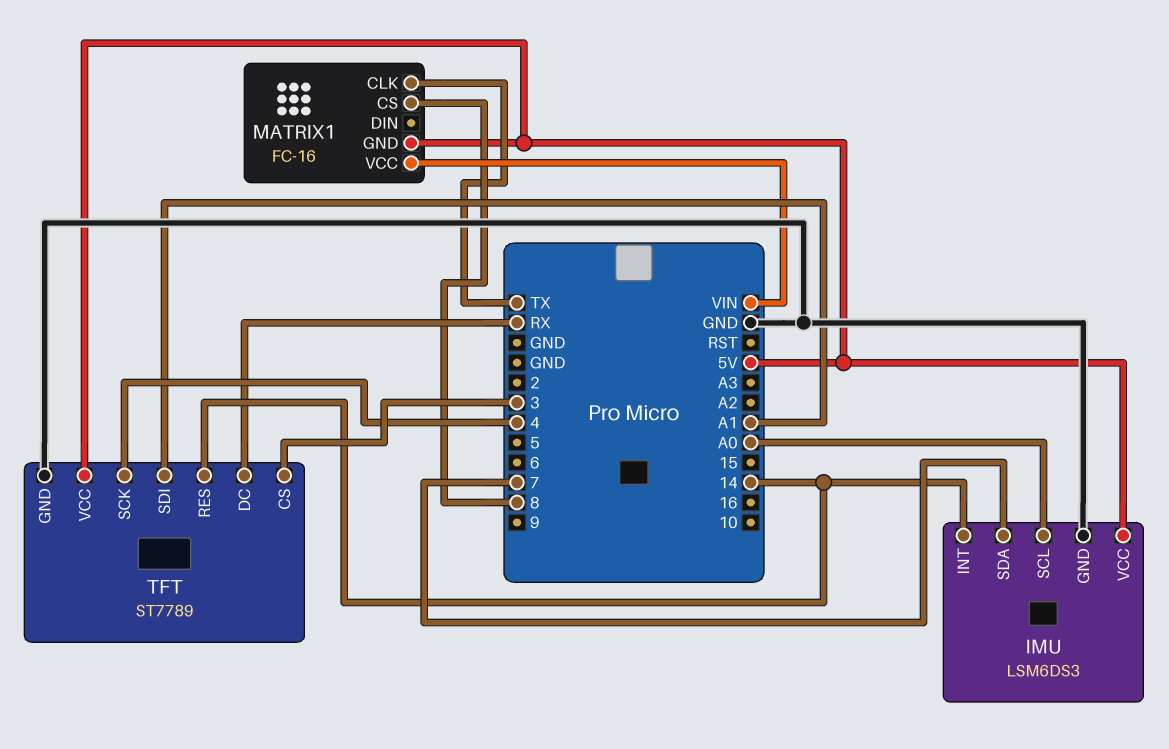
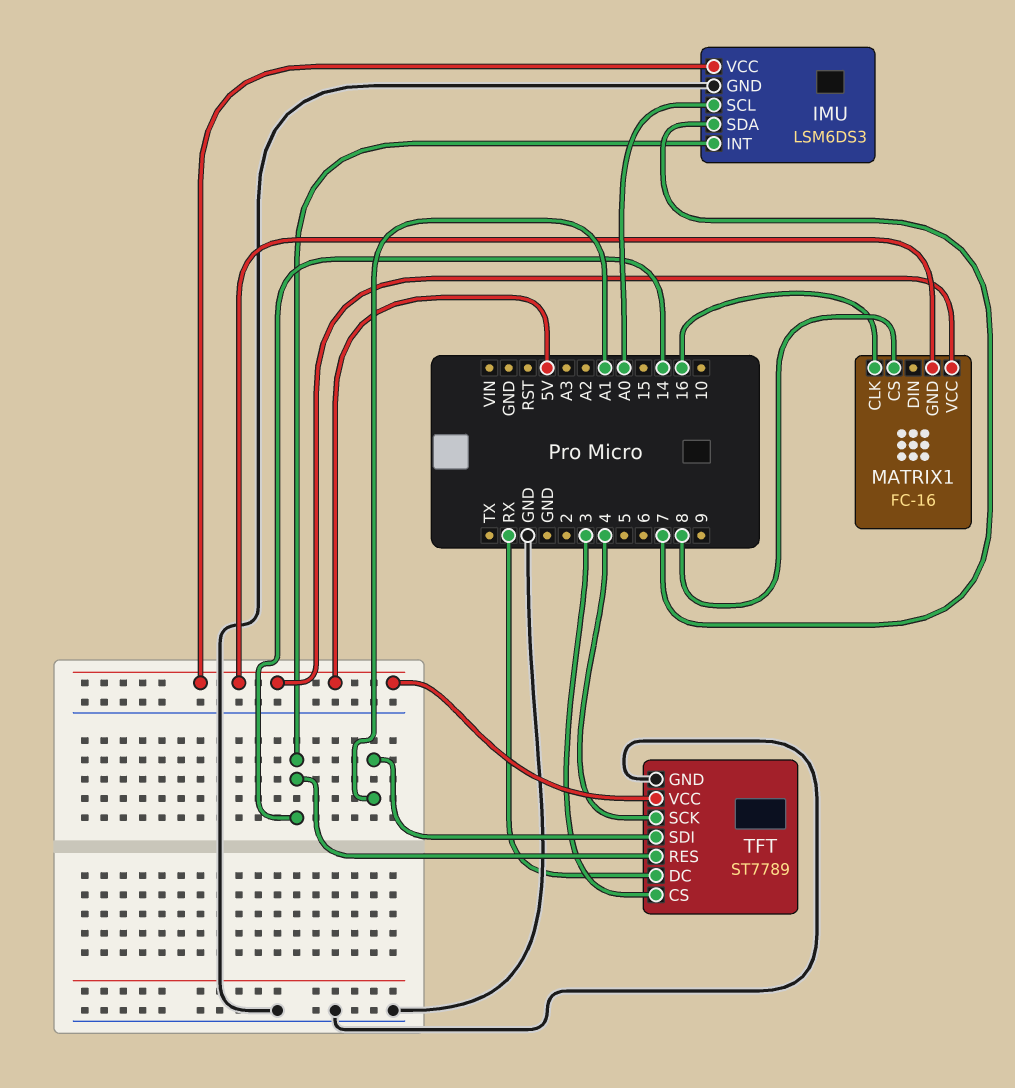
MATRIX1 pin CLK: TX -> 16
MATRIX1 pin VCC: VIN -> 5V

